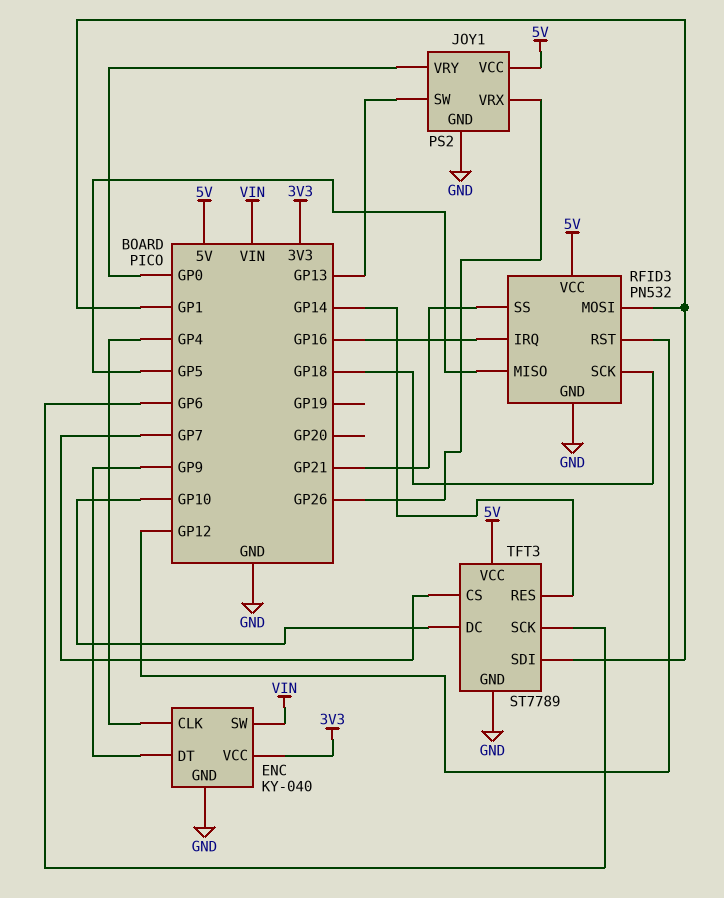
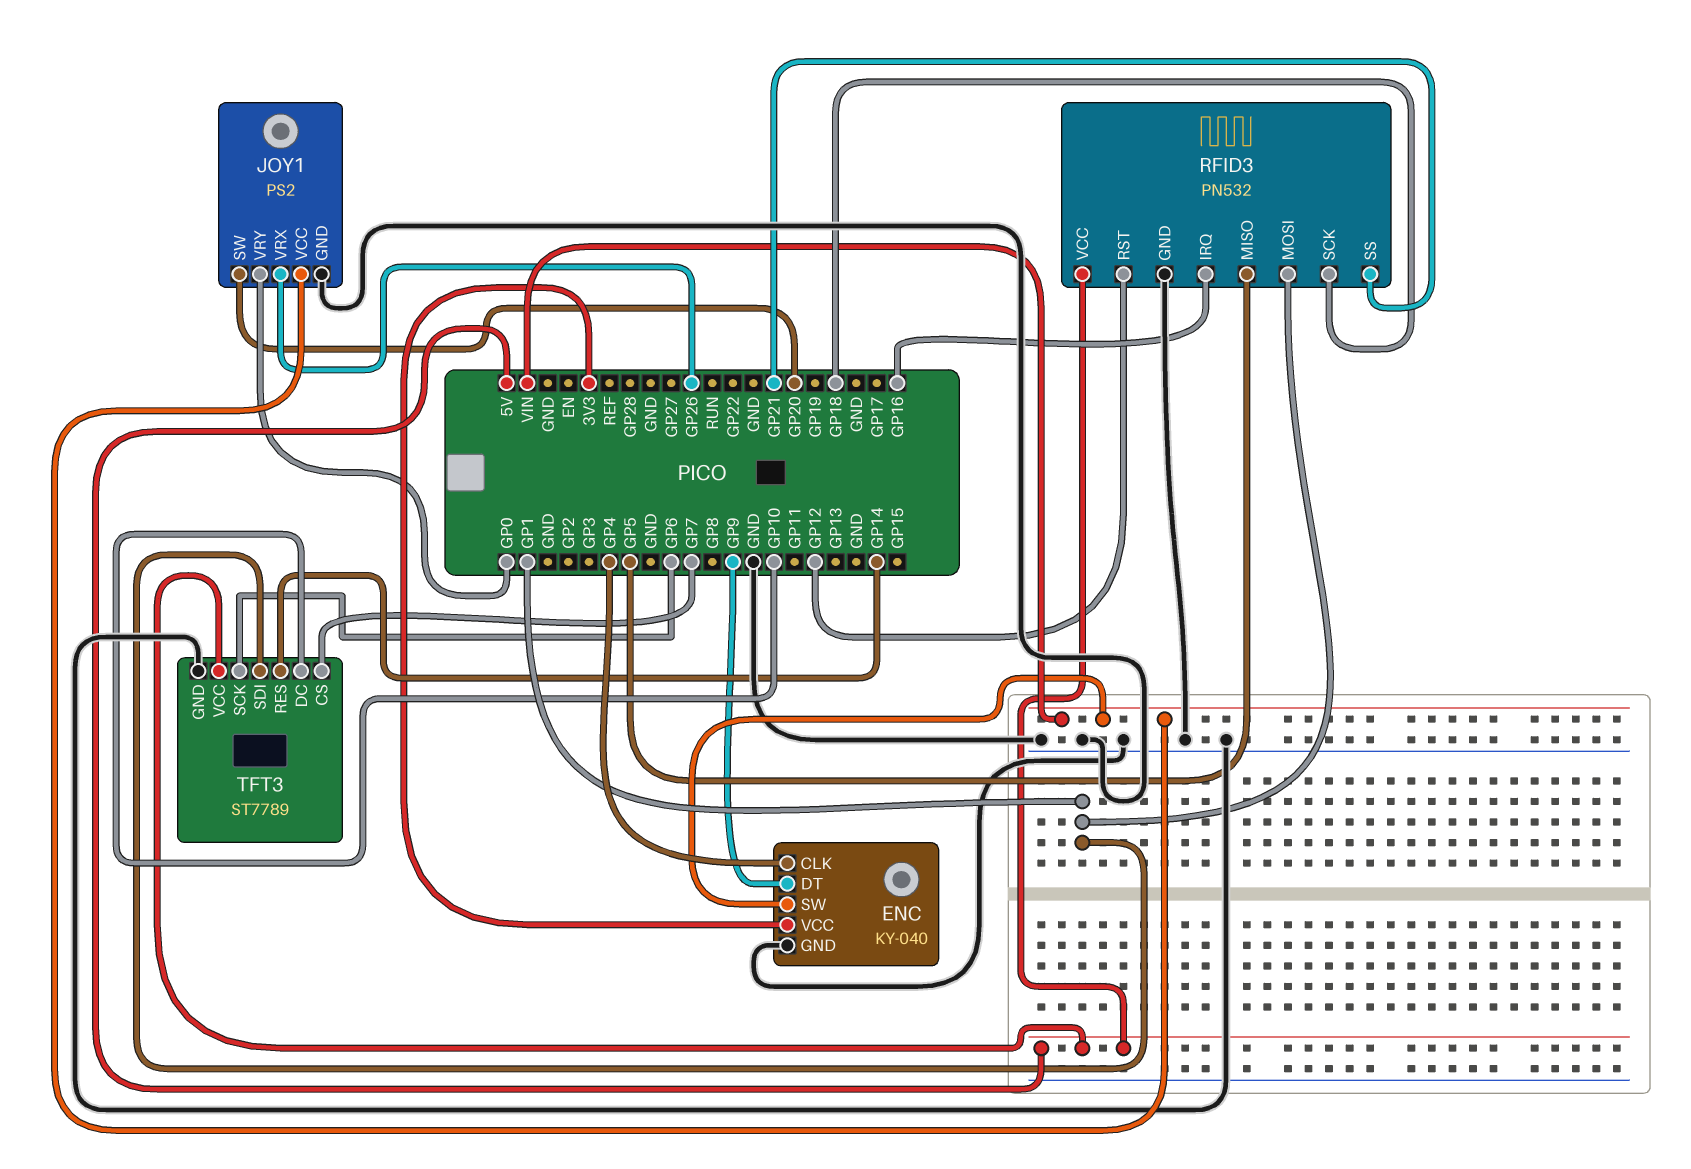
JOY1 pin SW: GP13 -> GP20
JOY1 pin VCC: 5V -> VIN

